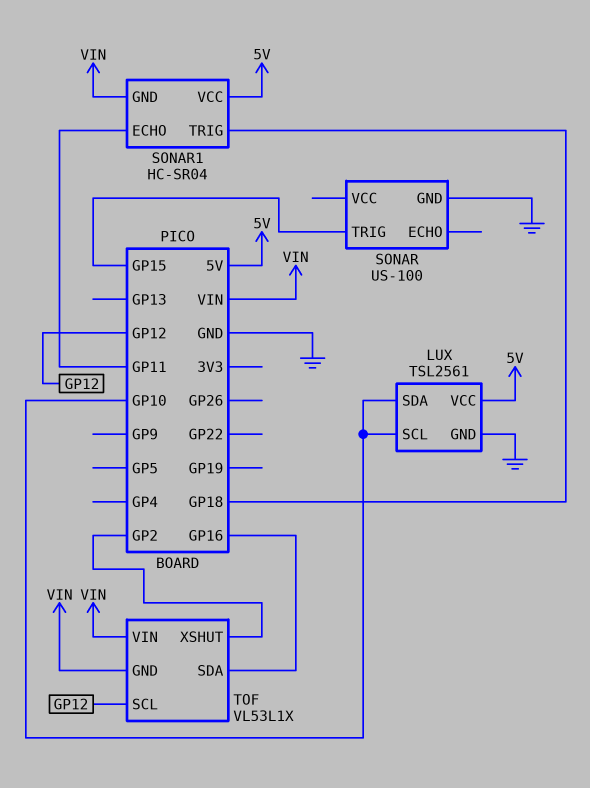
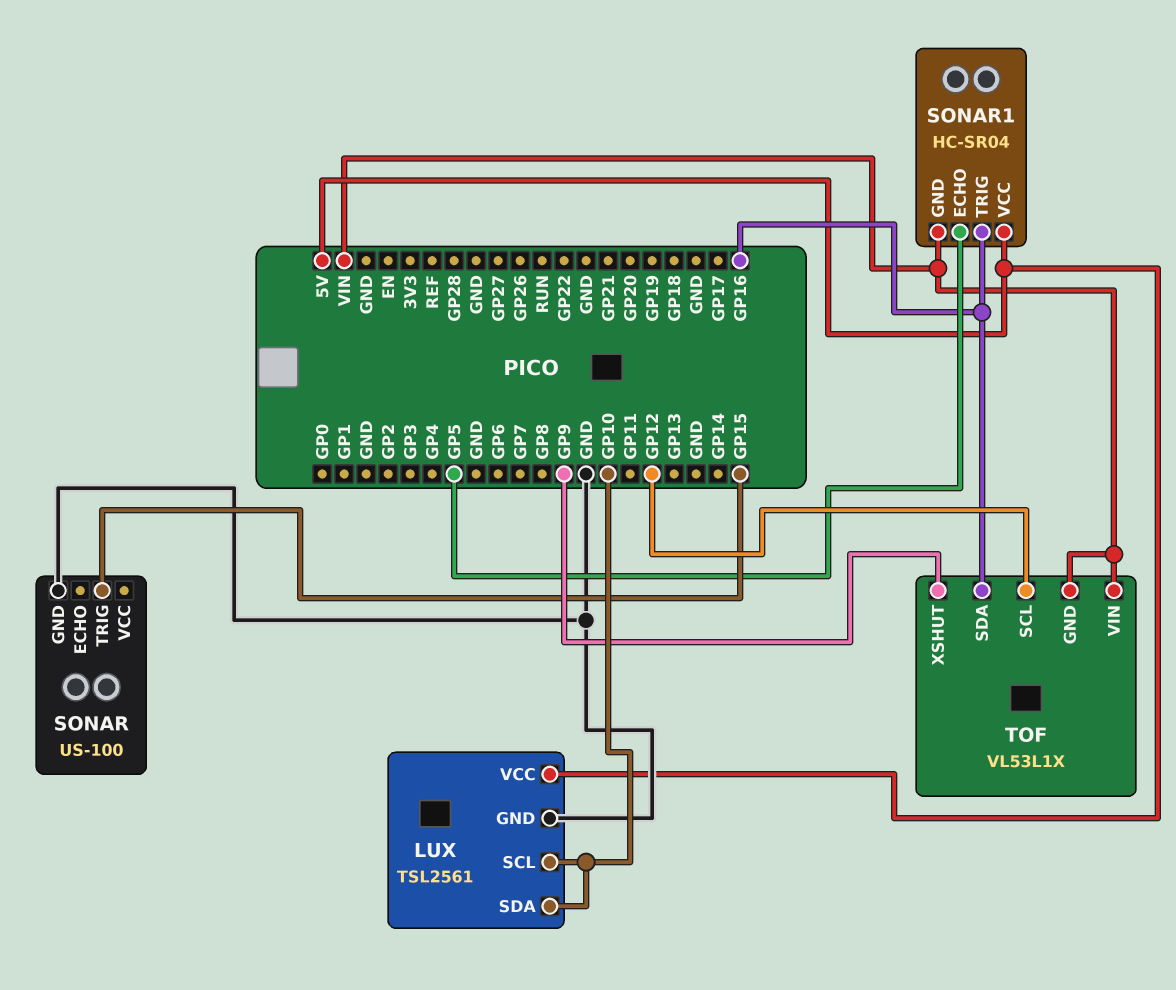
SONAR1 pin ECHO: GP11 -> GP5
SONAR1 pin TRIG: GP18 -> GP16
TOF pin XSHUT: GP2 -> GP9

